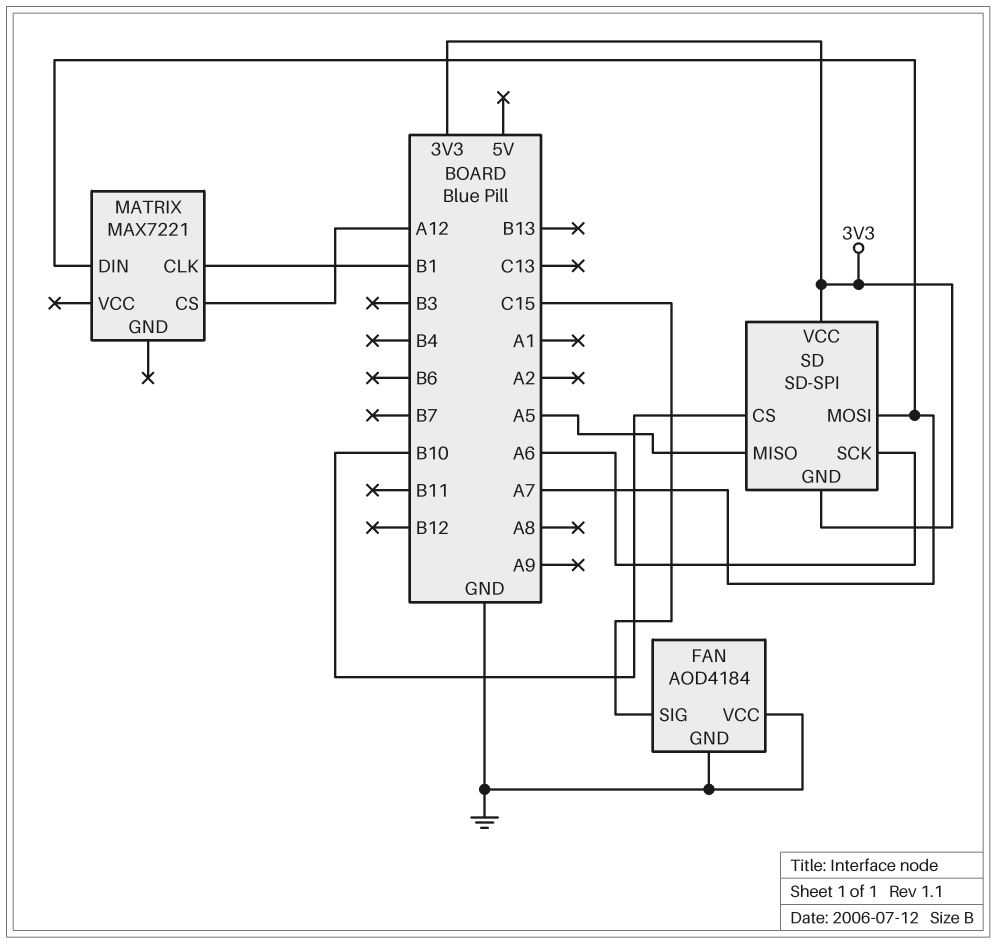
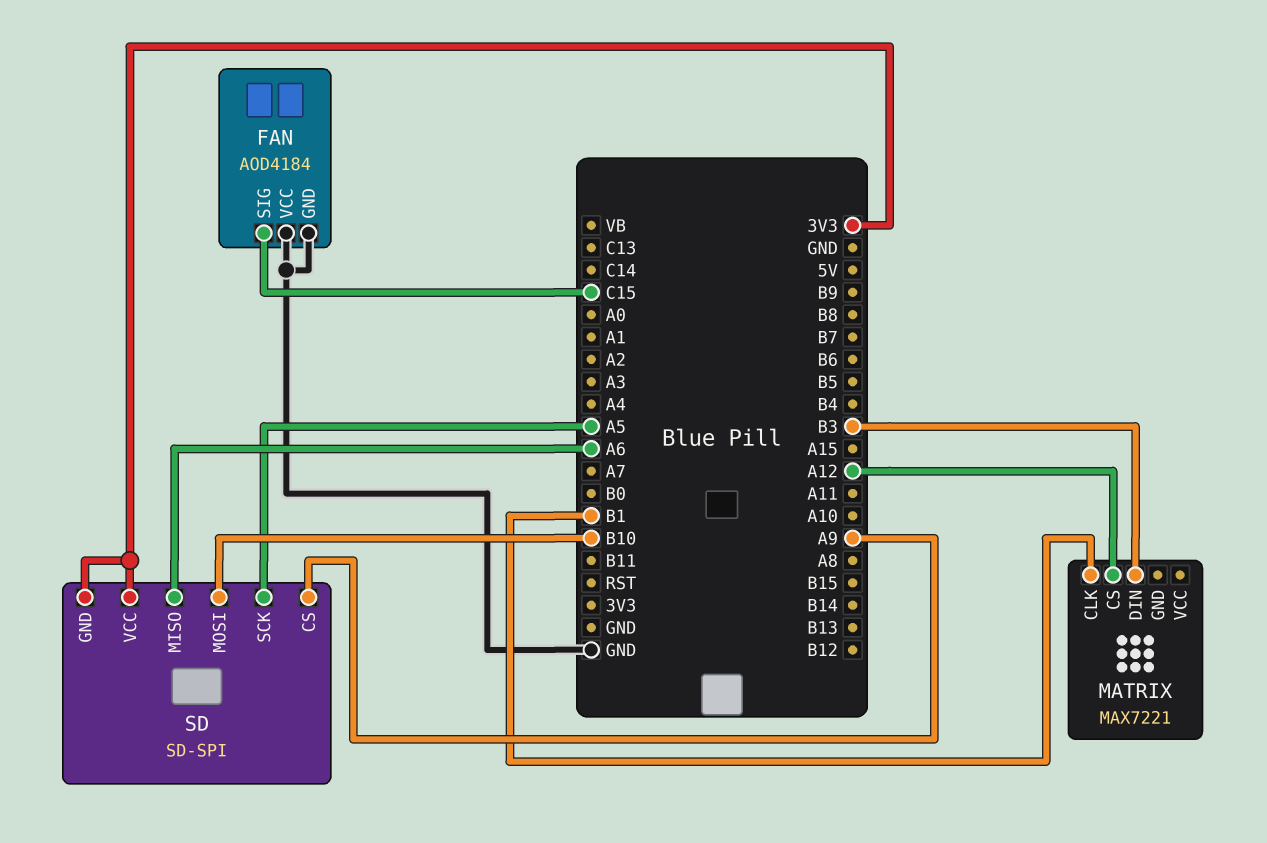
MATRIX pin DIN: A7 -> B3
SD pin CS: B10 -> A9
SD pin MISO: A5 -> A6
SD pin MOSI: A7 -> B10
SD pin SCK: A6 -> A5

